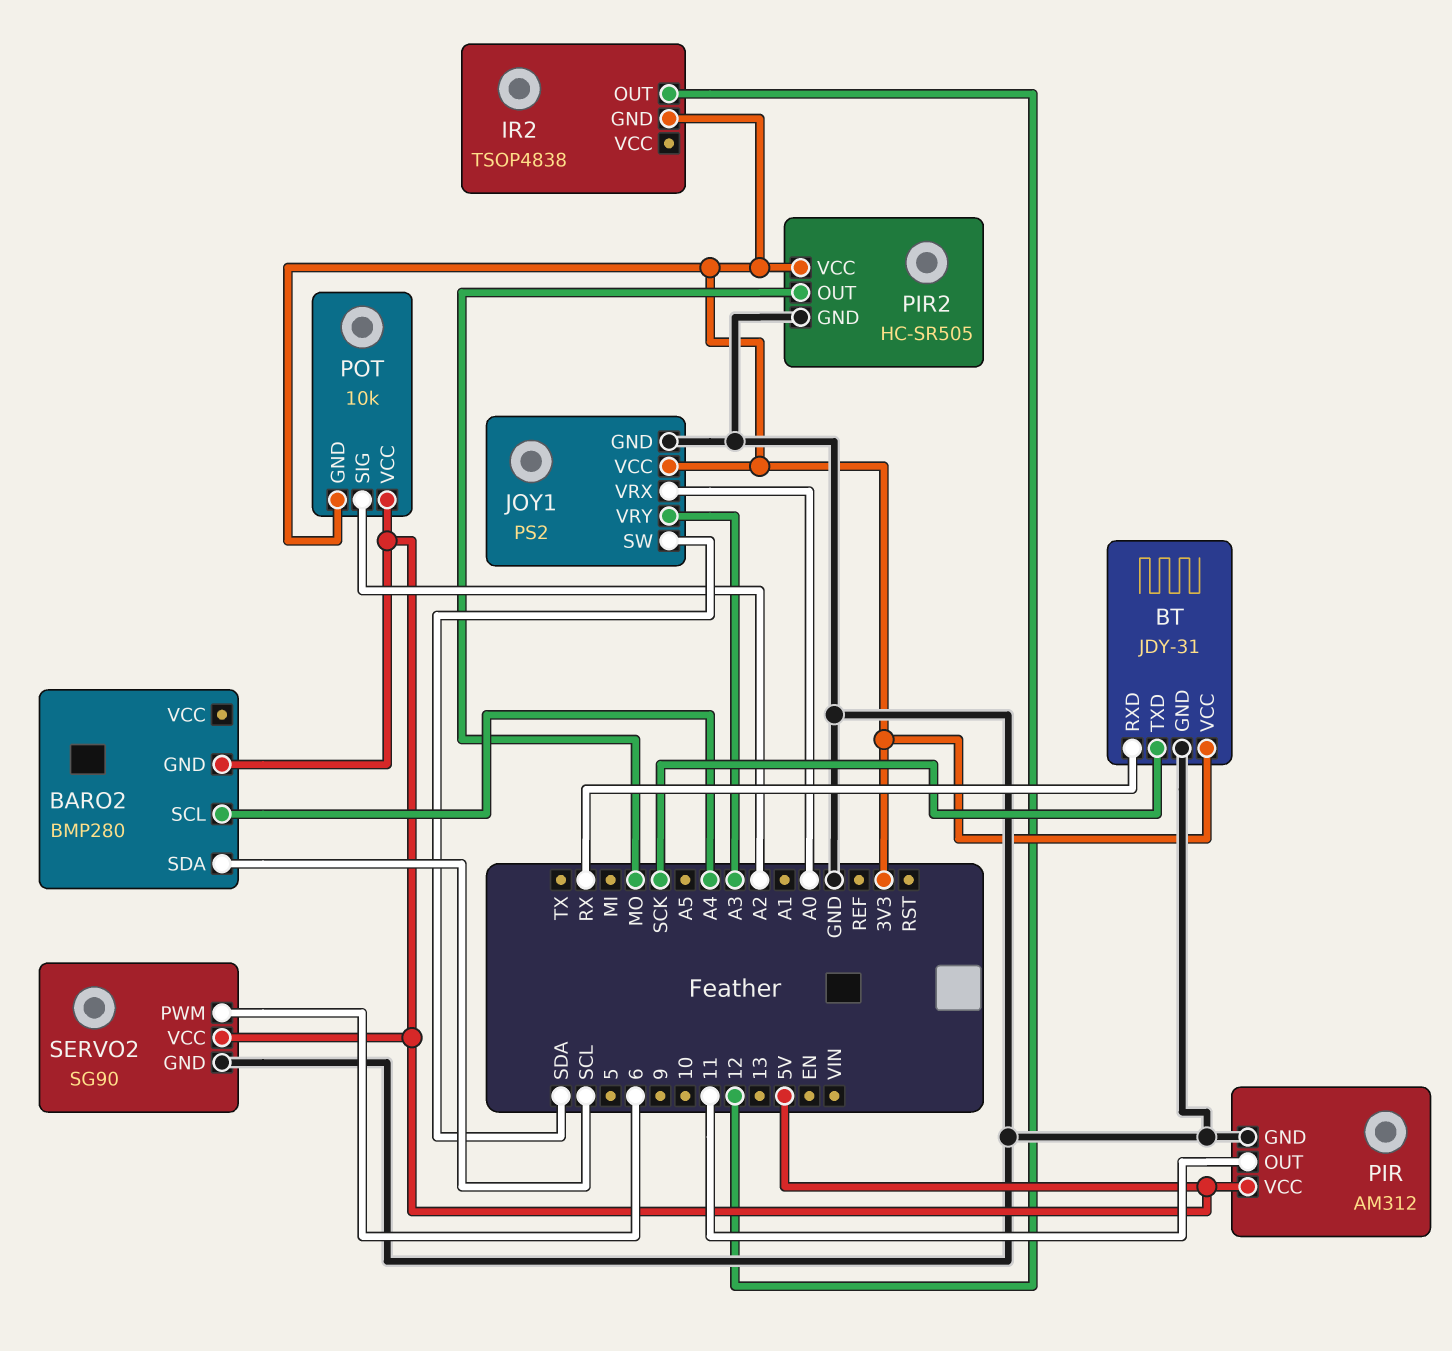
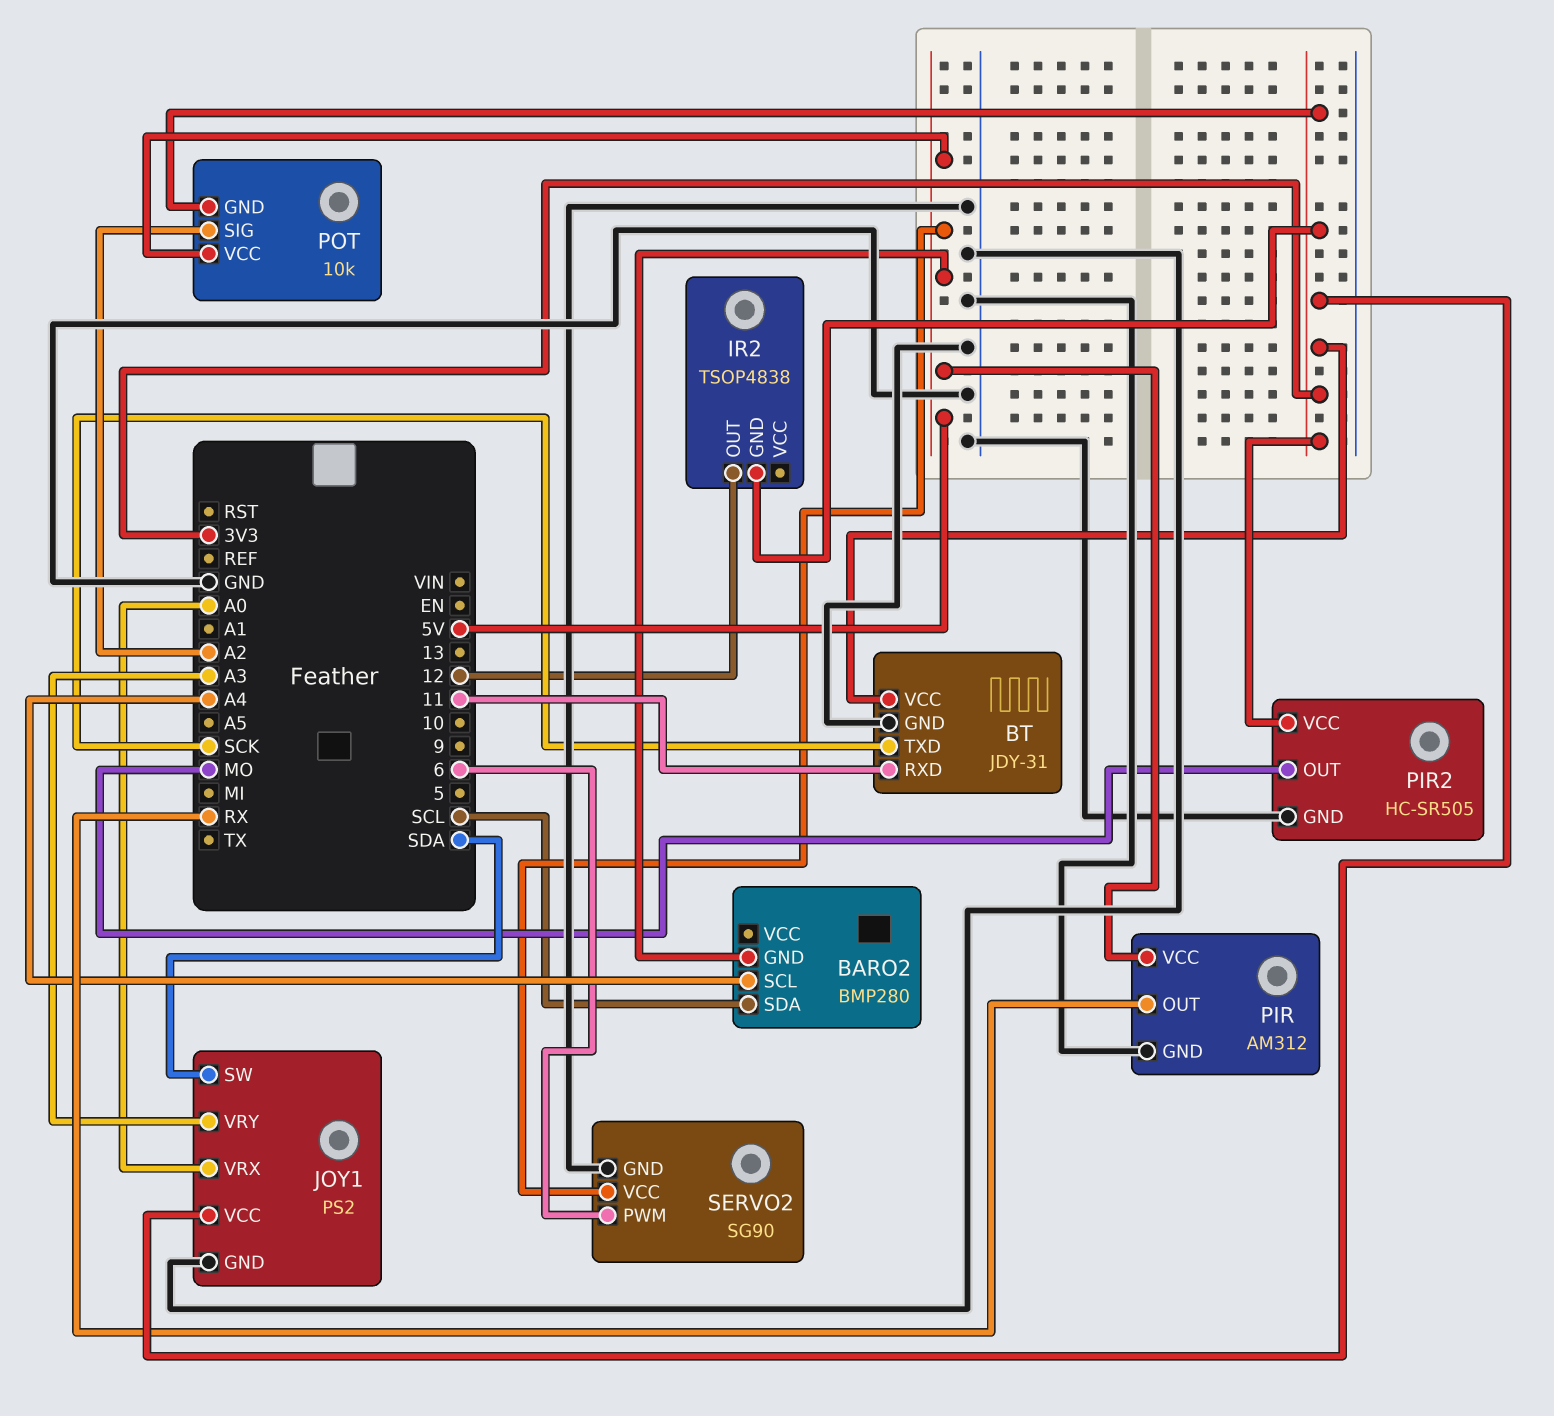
BT pin RXD: RX -> 11
PIR pin OUT: 11 -> RX

